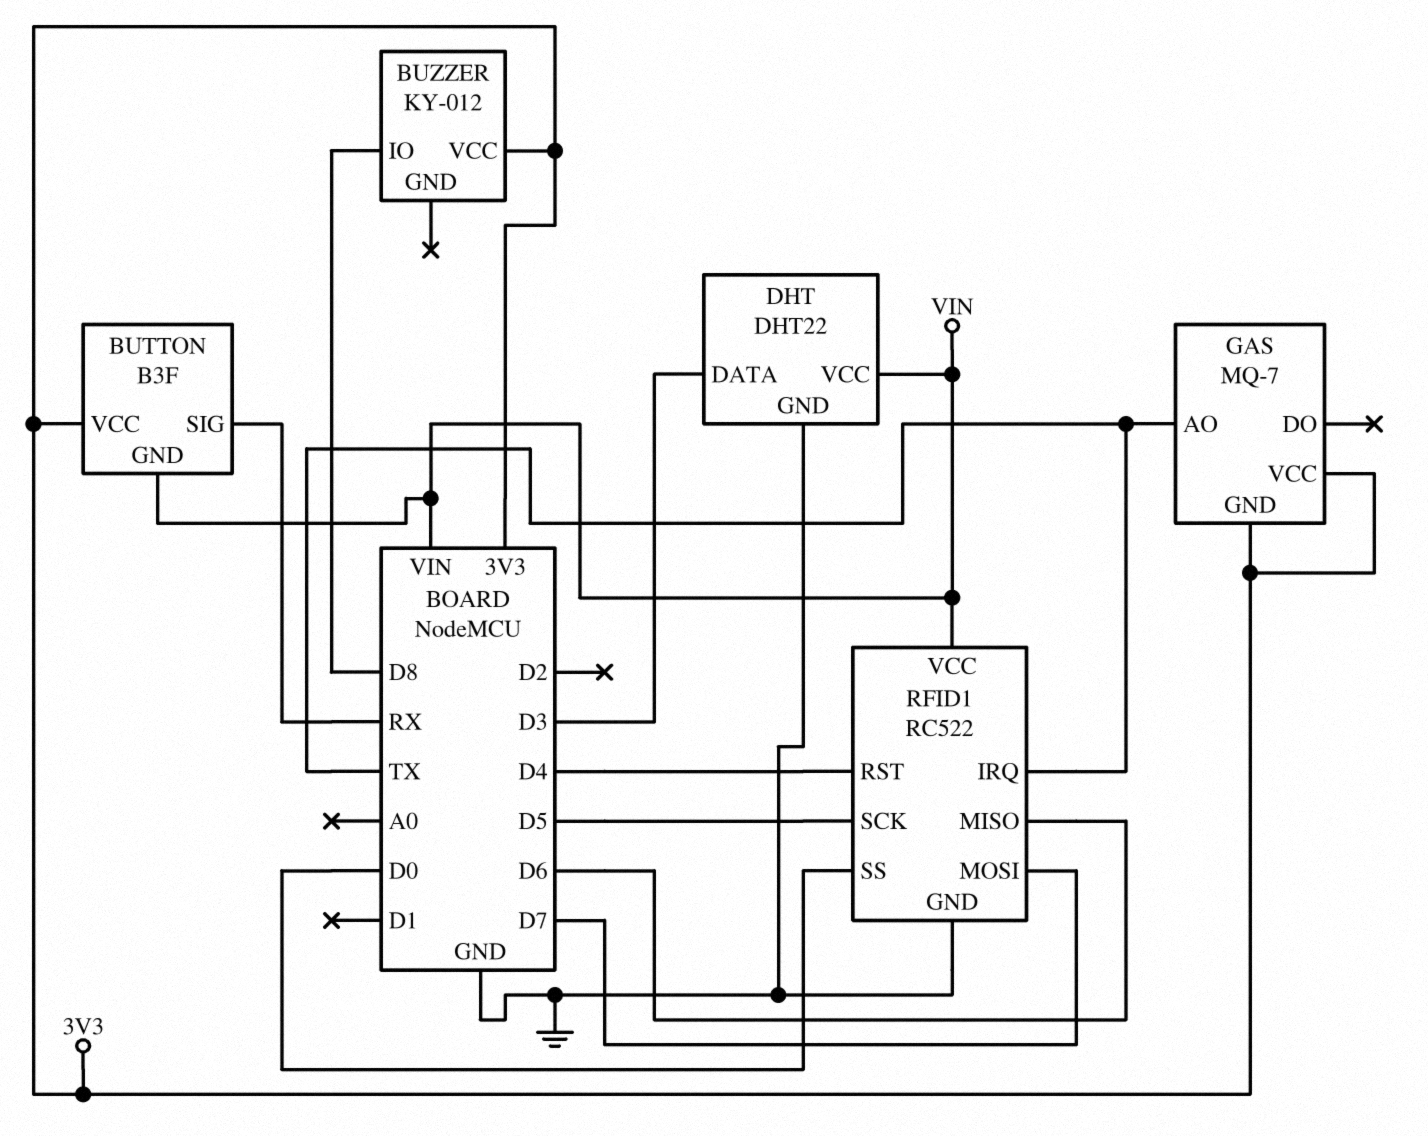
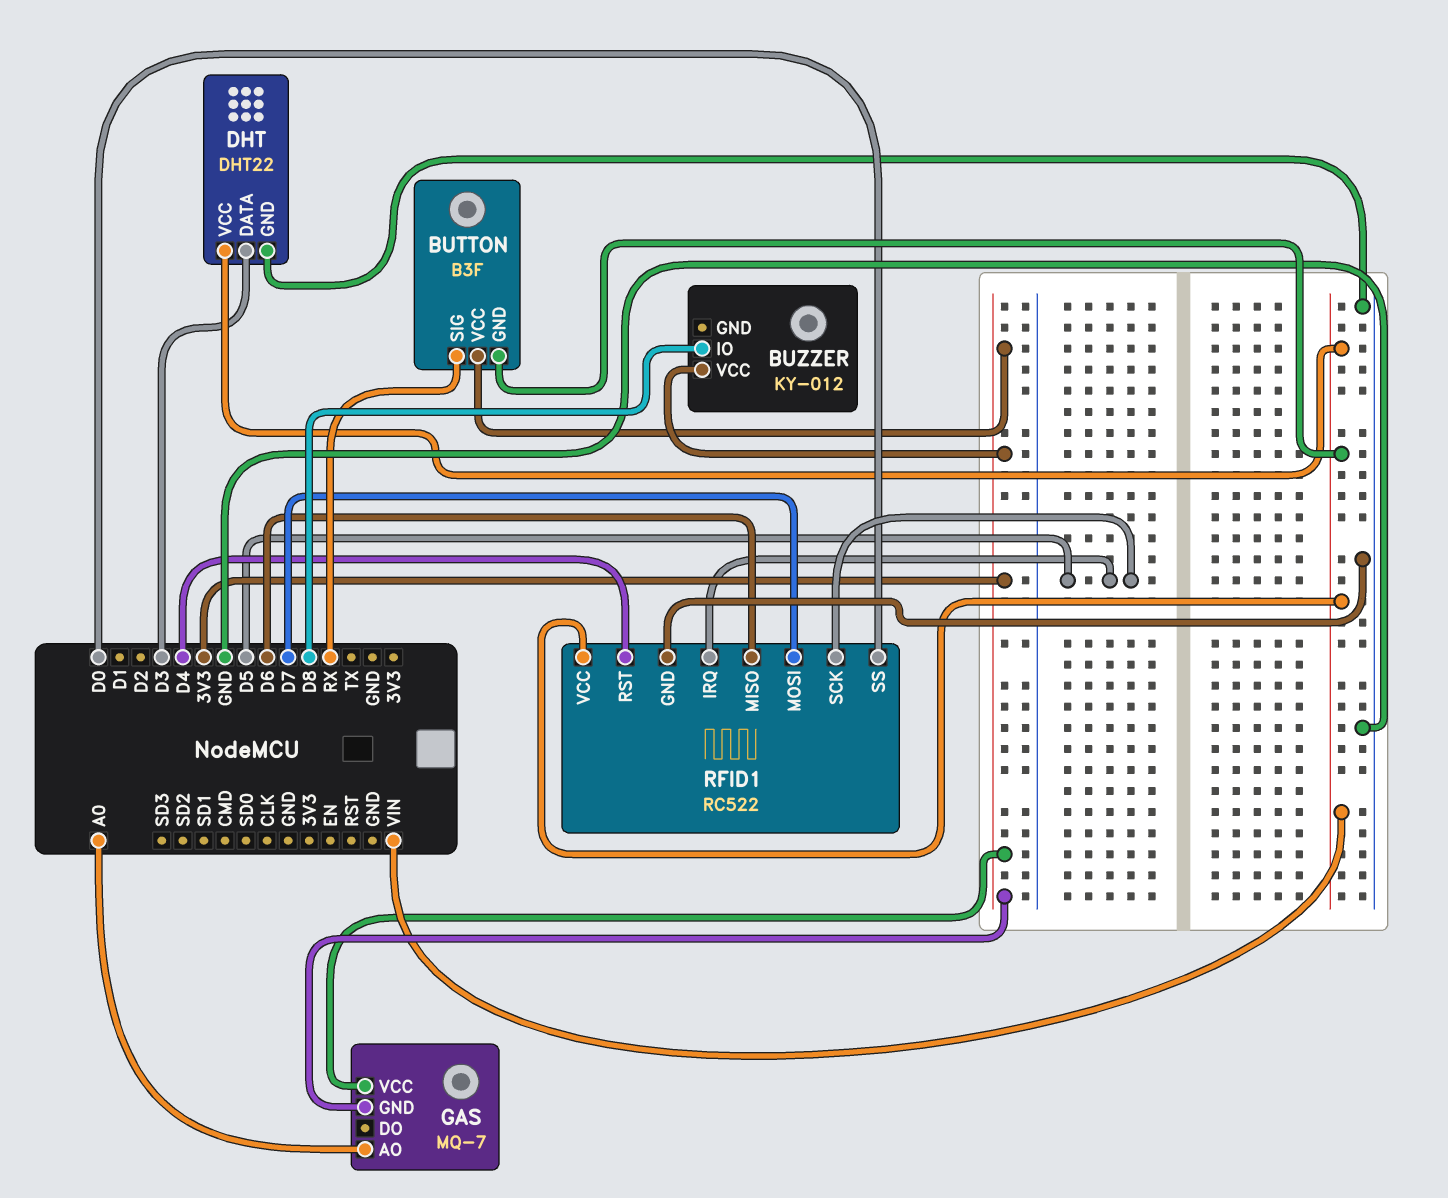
GAS pin AO: TX -> A0
RFID1 pin IRQ: TX -> D5

